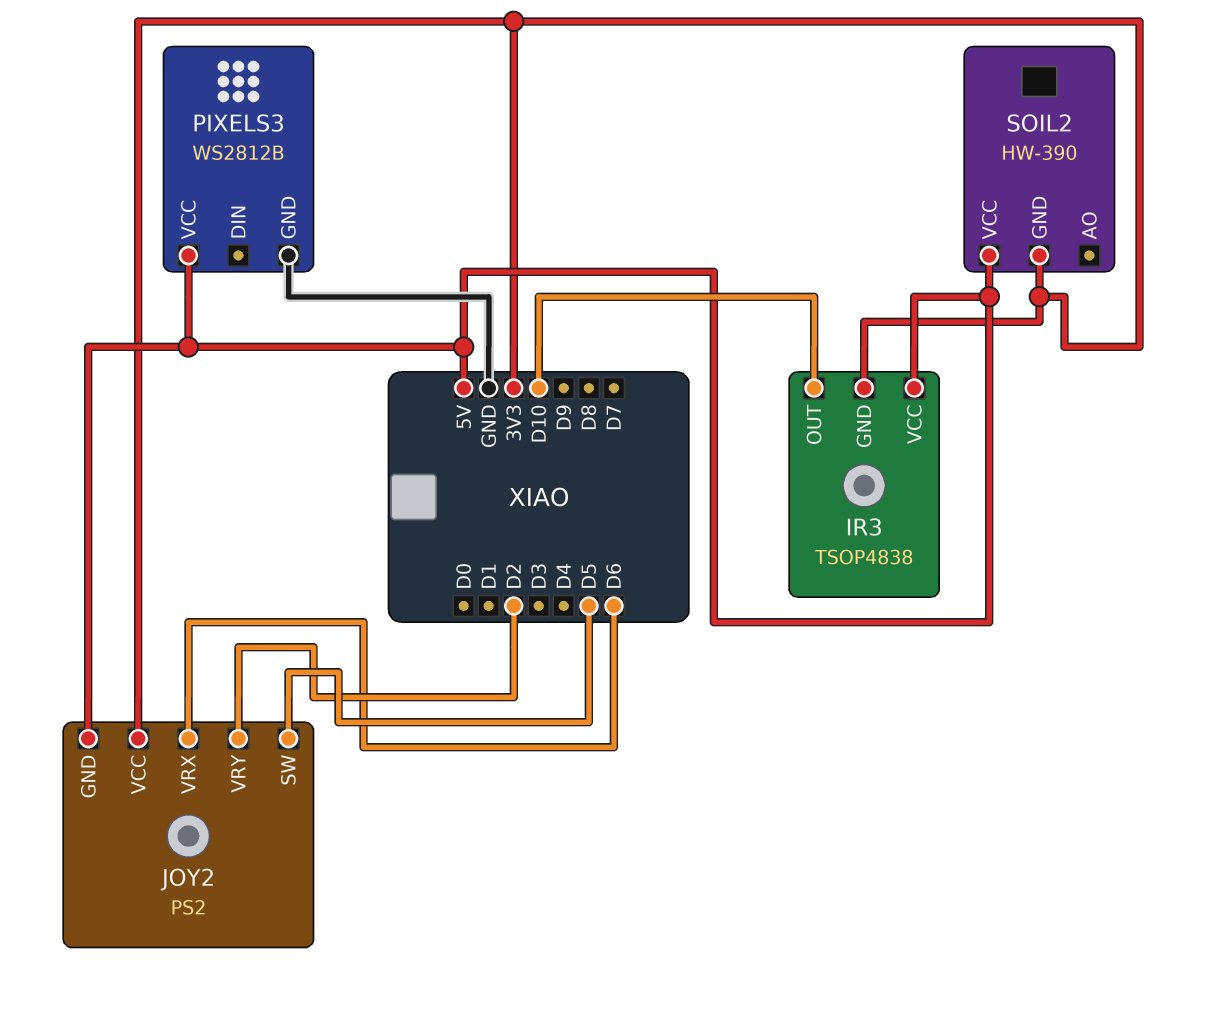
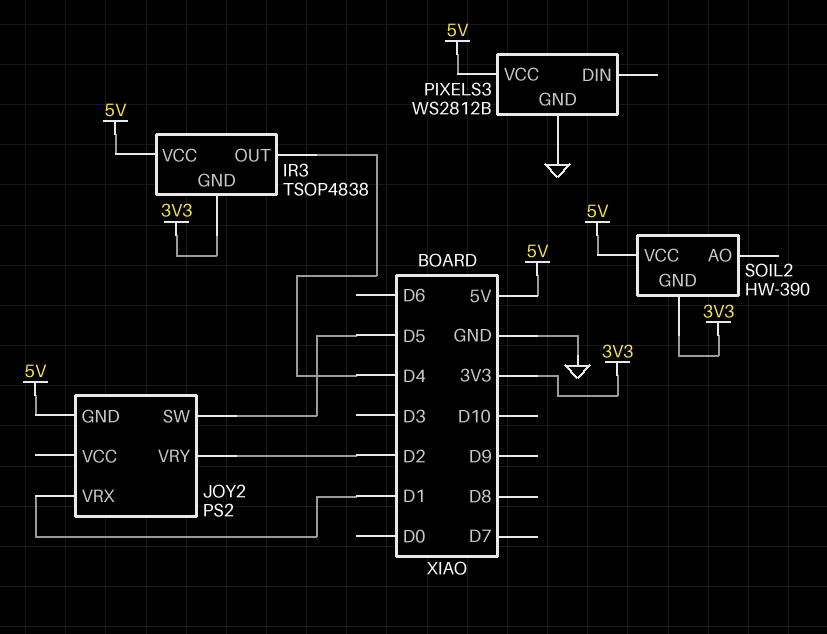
IR3 pin OUT: D10 -> D4
JOY2 pin VCC: 3V3 -> none
JOY2 pin VRX: D6 -> D1

